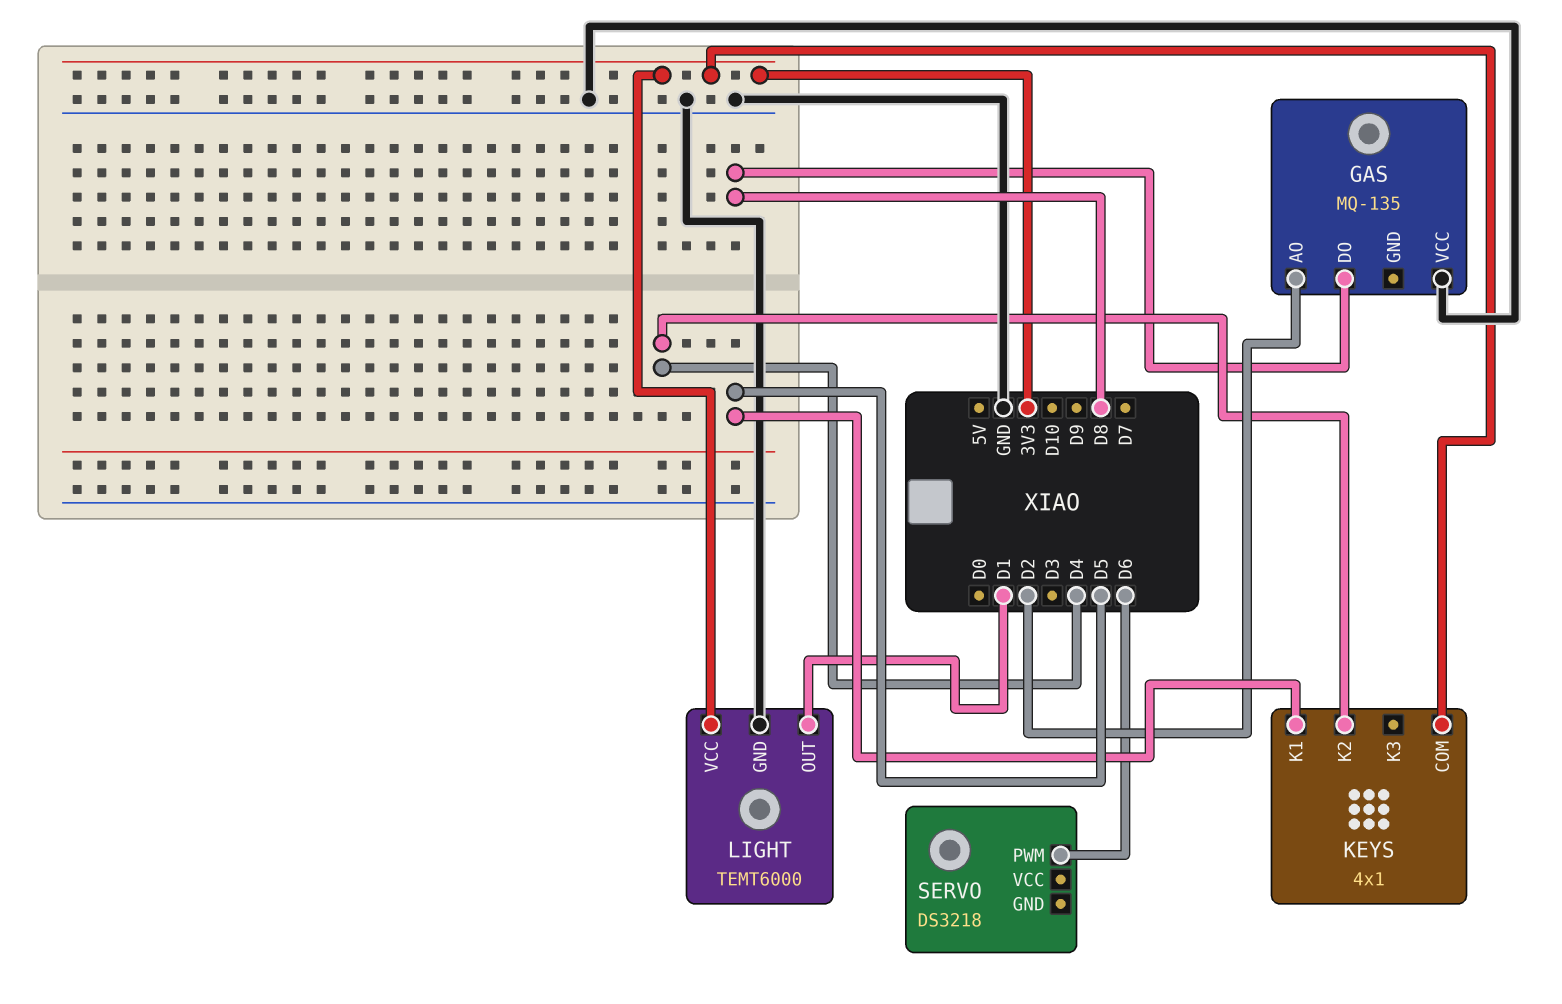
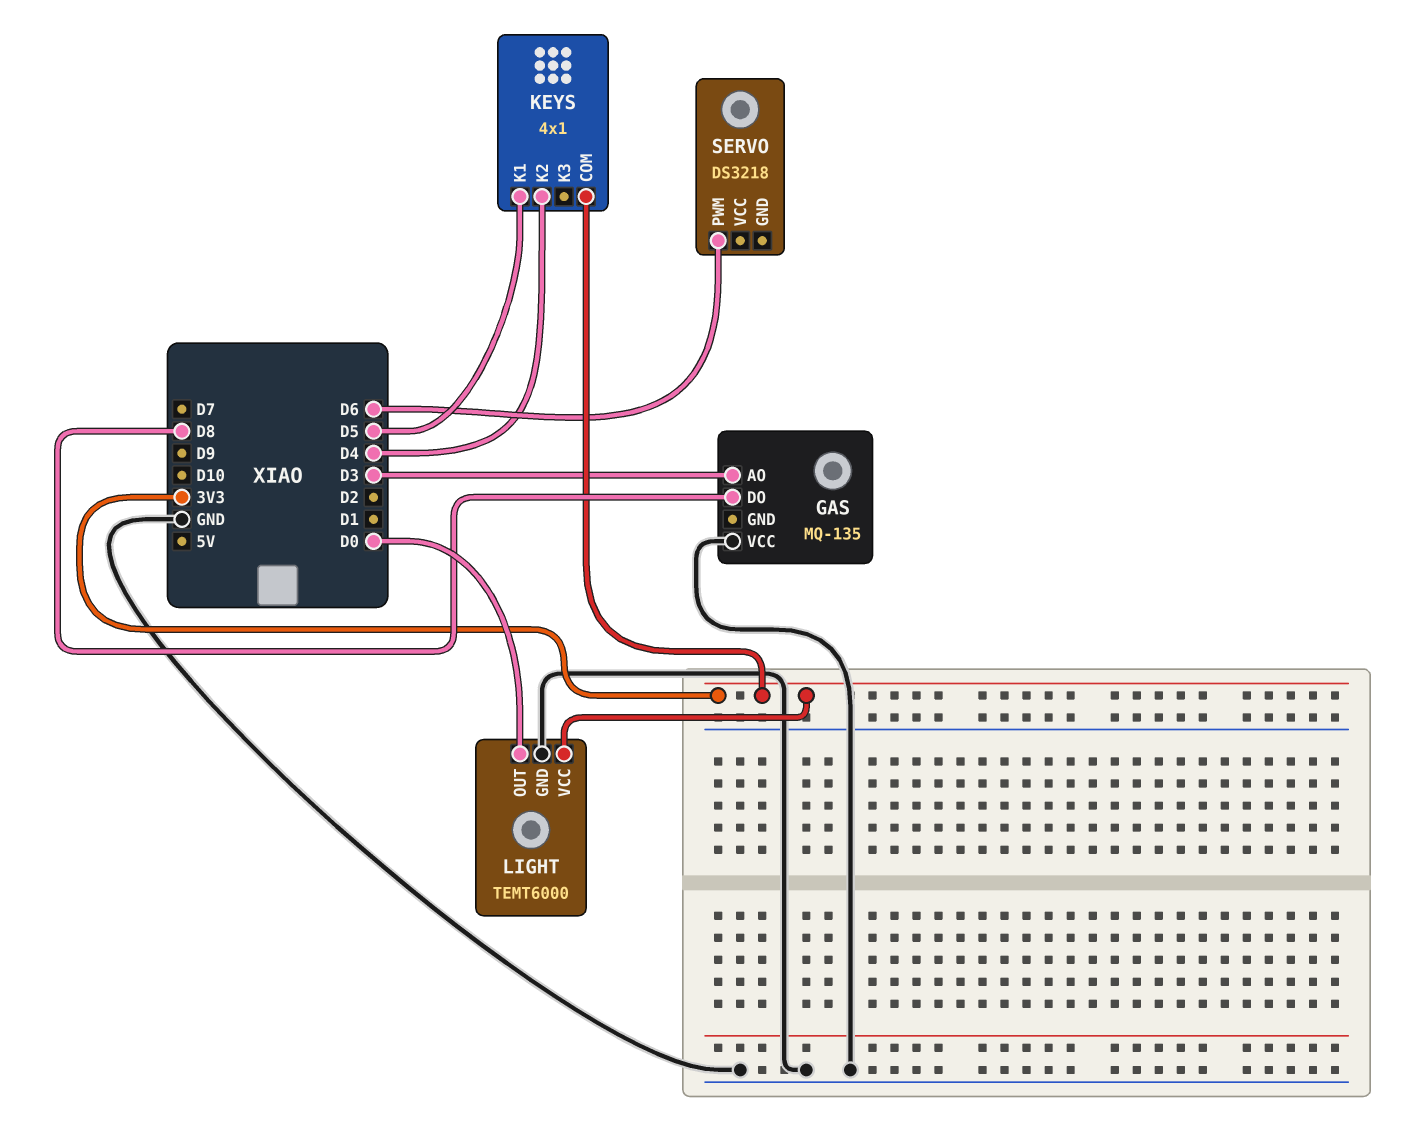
GAS pin AO: D2 -> D3
LIGHT pin OUT: D1 -> D0

